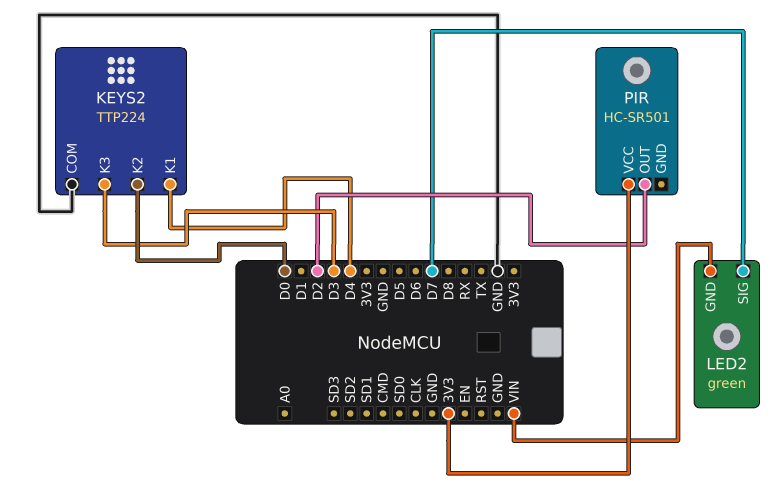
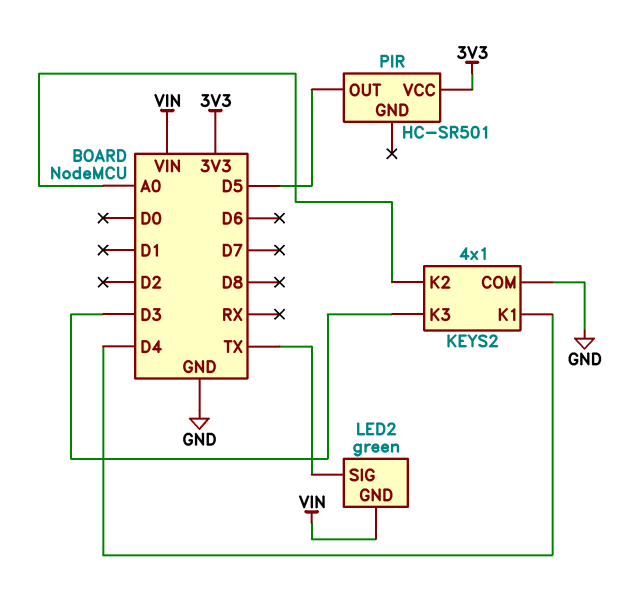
KEYS2: TTP224 -> 4x1
KEYS2 pin K2: D0 -> A0
LED2 pin SIG: D7 -> TX
PIR pin OUT: D2 -> D5

